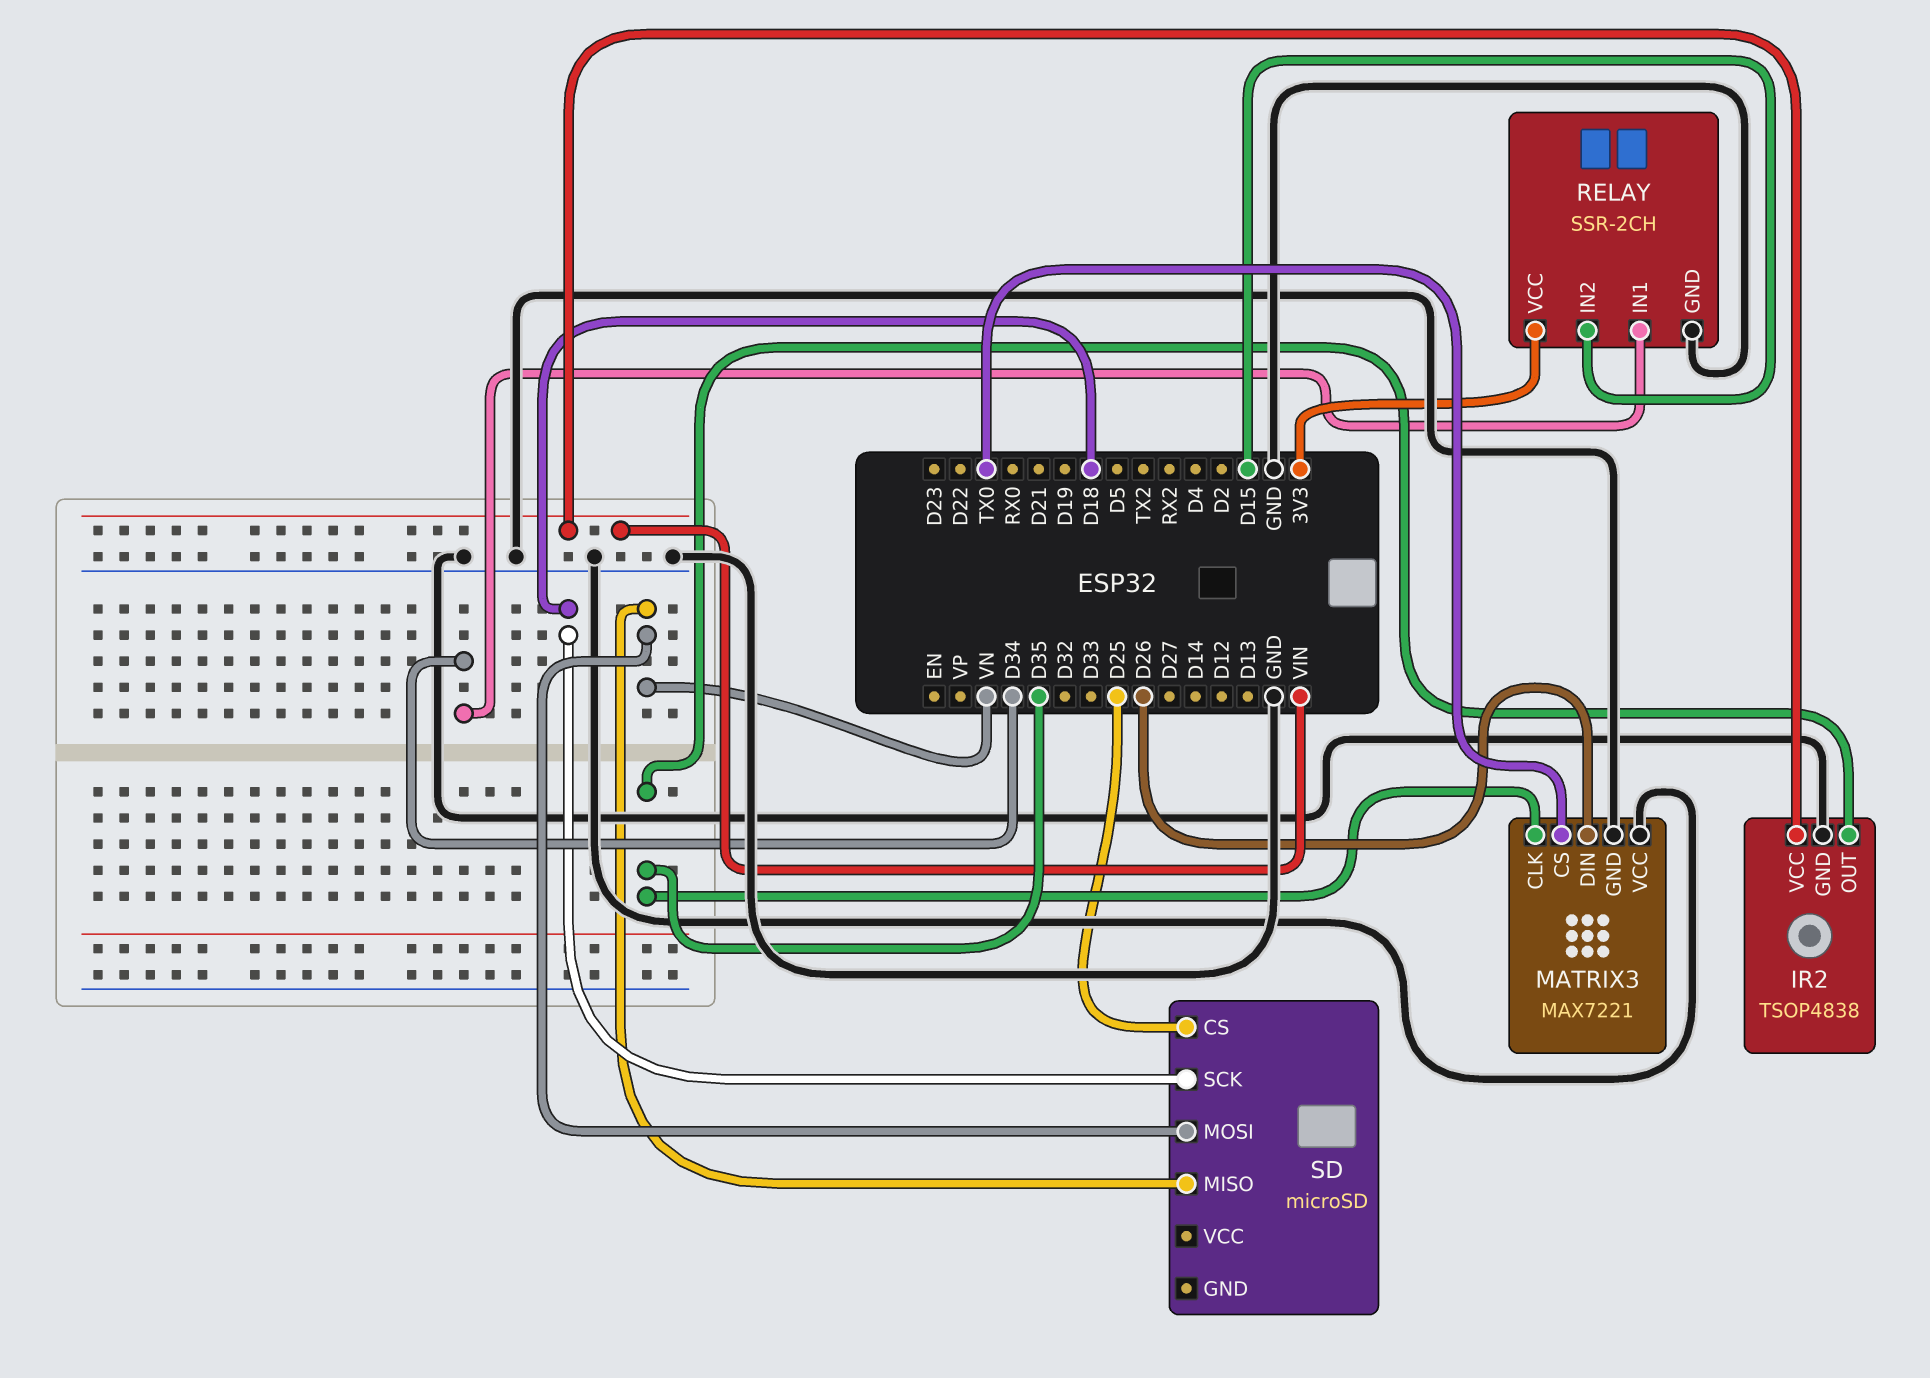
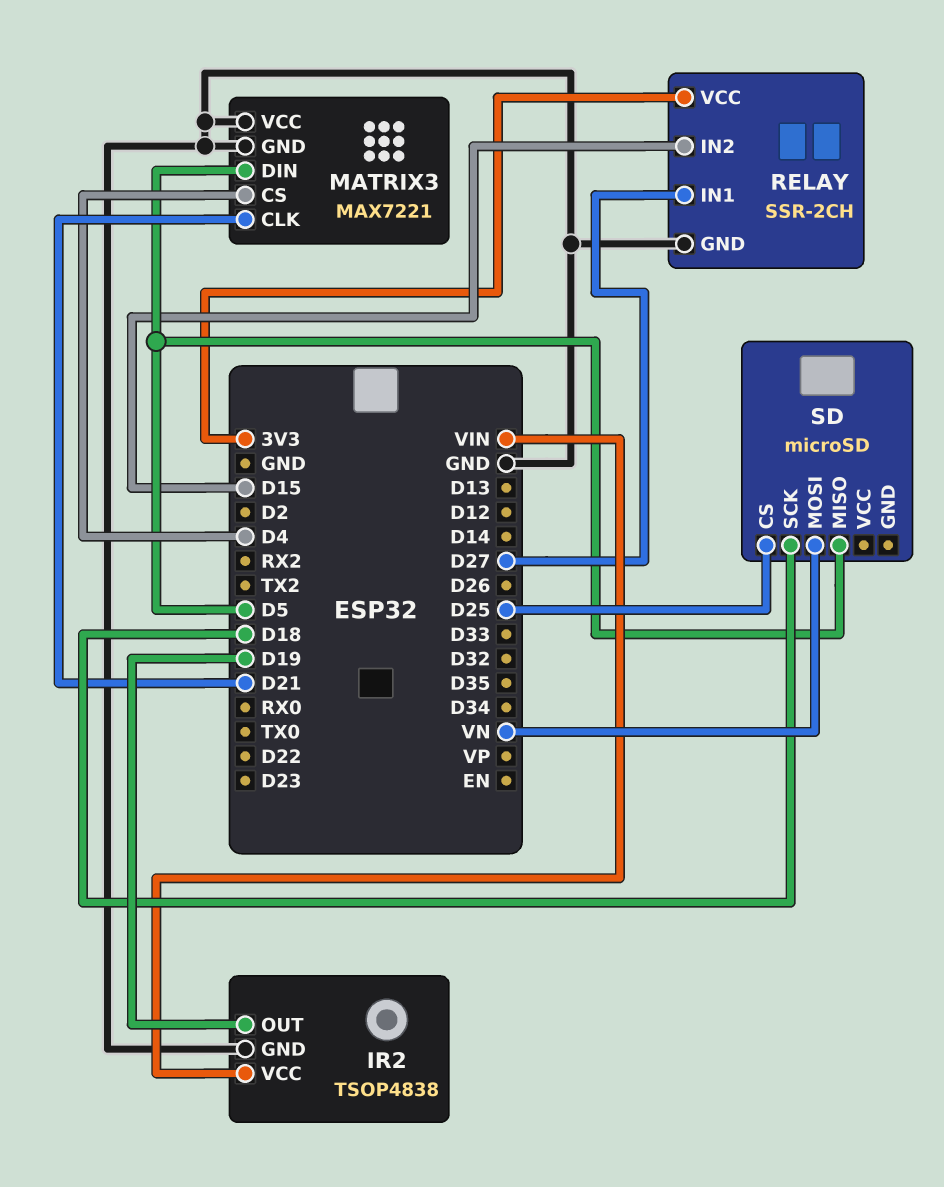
IR2 pin OUT: D35 -> D19
MATRIX3 pin CLK: D35 -> D21
MATRIX3 pin CS: TX0 -> D4
MATRIX3 pin DIN: D26 -> D5
RELAY pin IN1: D34 -> D27
SD pin MISO: VN -> D5

